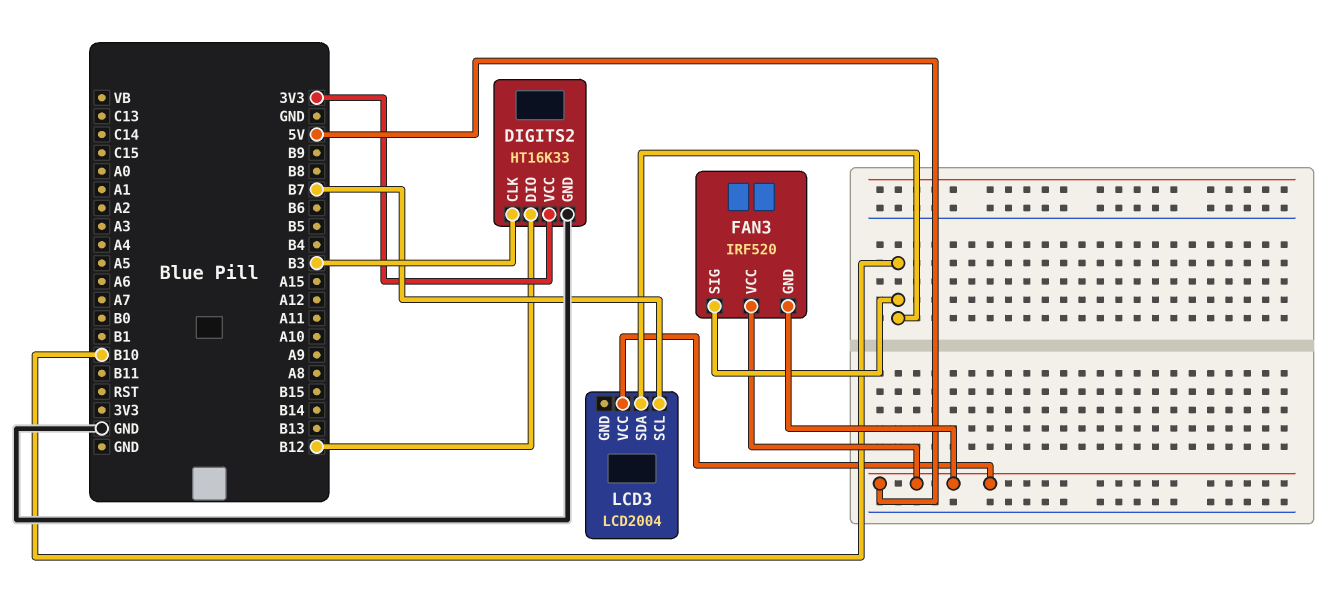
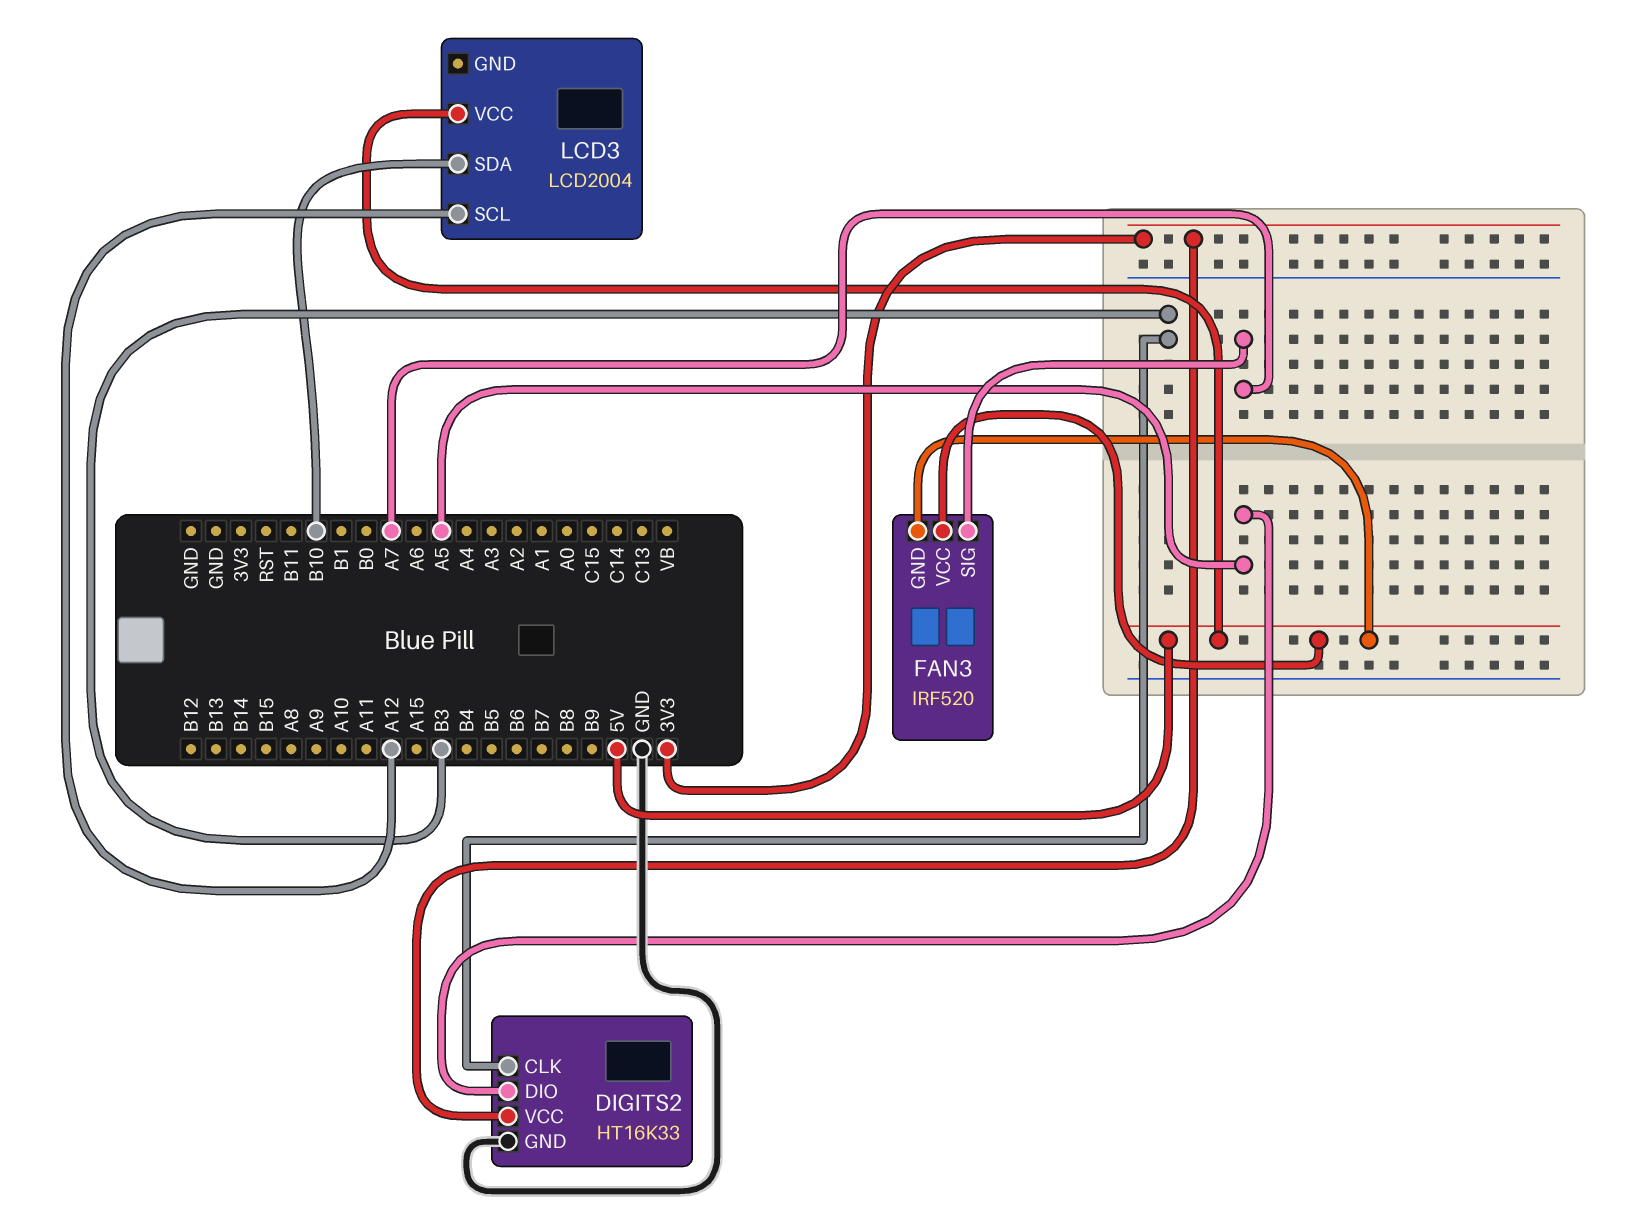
DIGITS2 pin DIO: B12 -> A5
FAN3 pin SIG: B10 -> A7
LCD3 pin SCL: B7 -> A12

